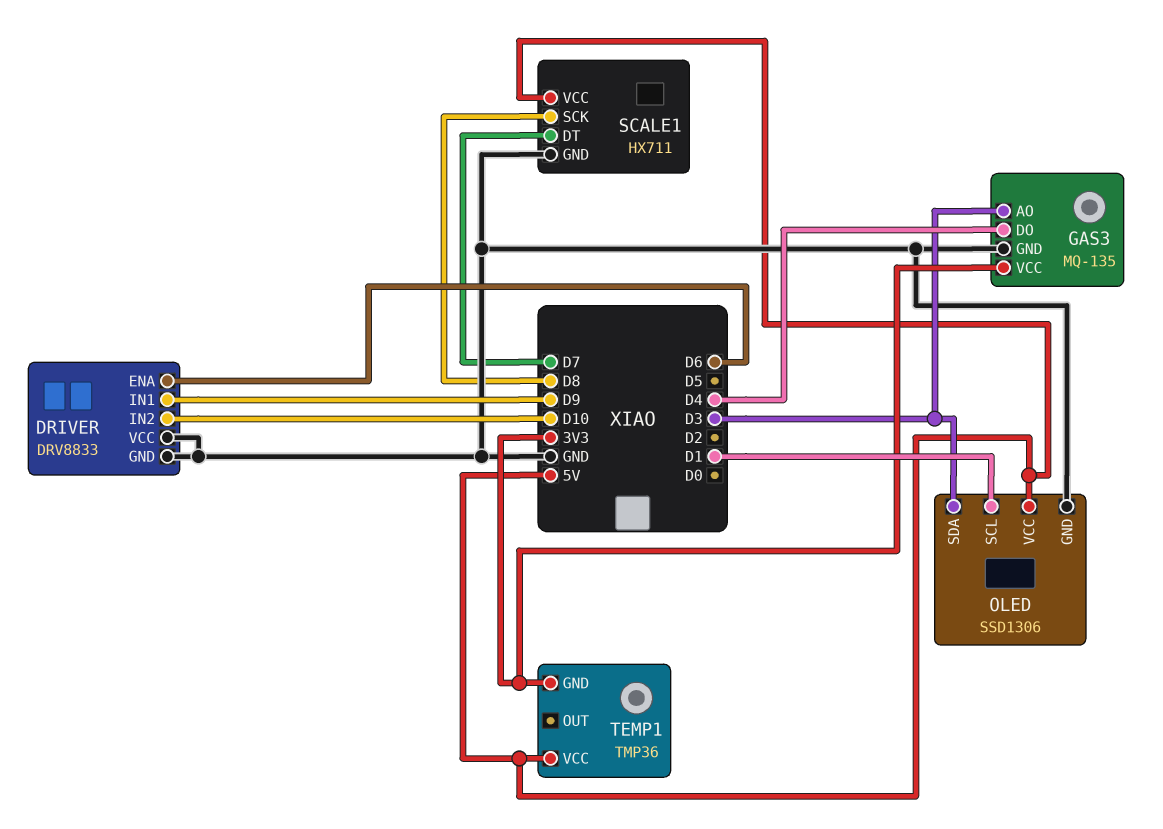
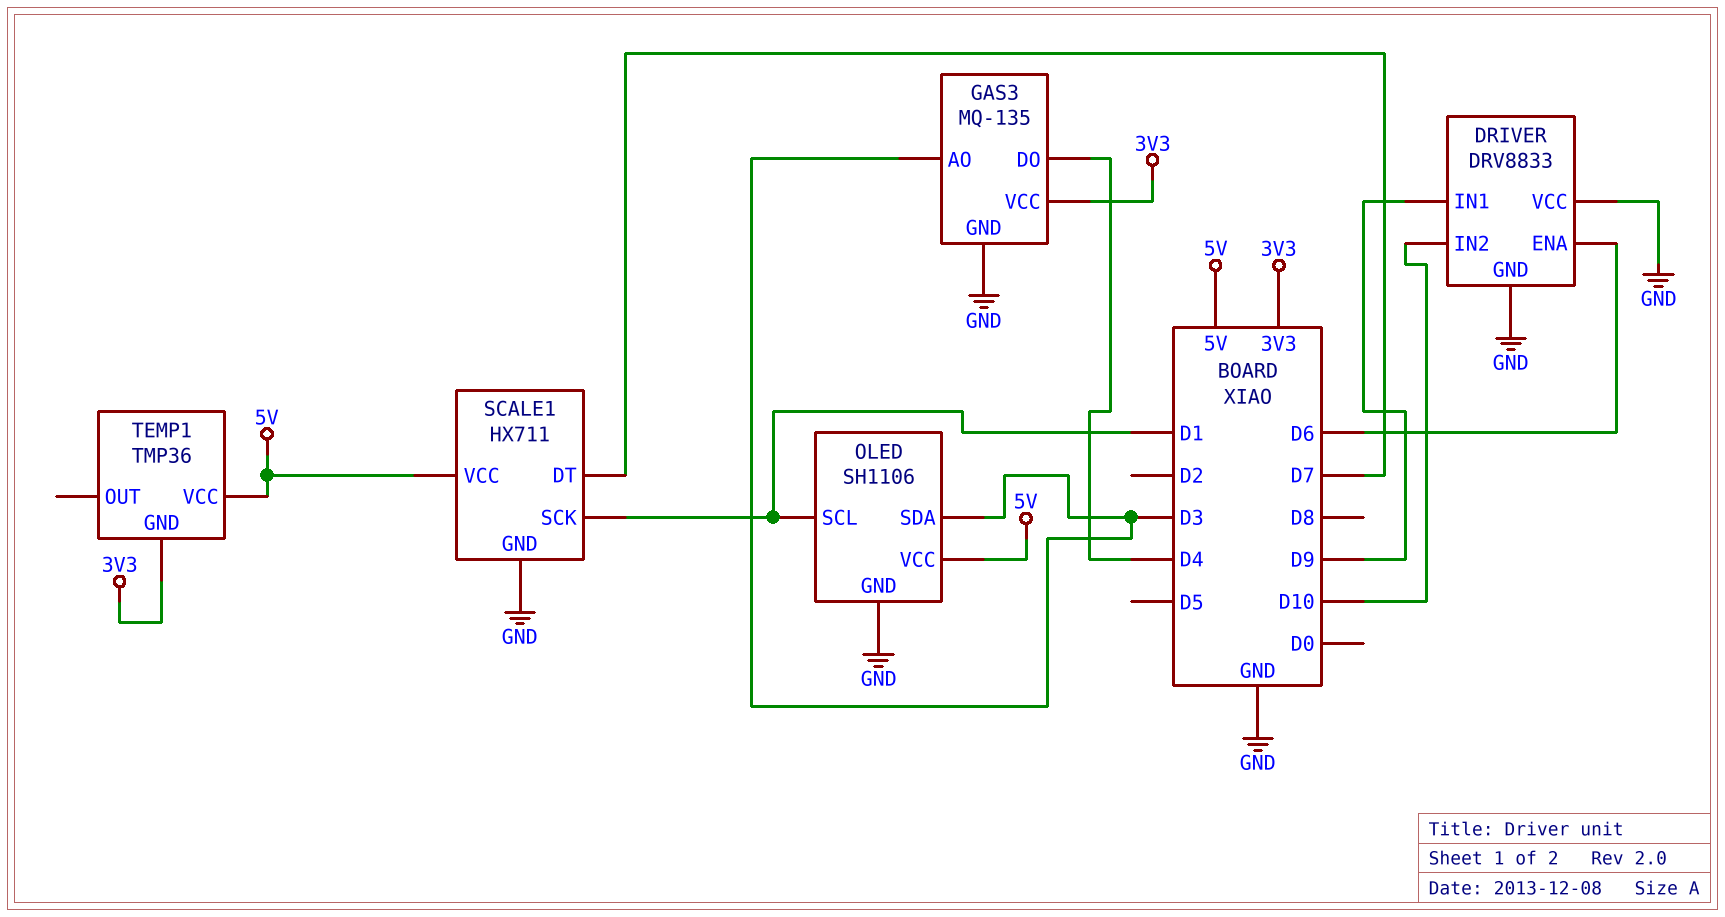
OLED: SSD1306 -> SH1106
SCALE1 pin SCK: D8 -> D1

